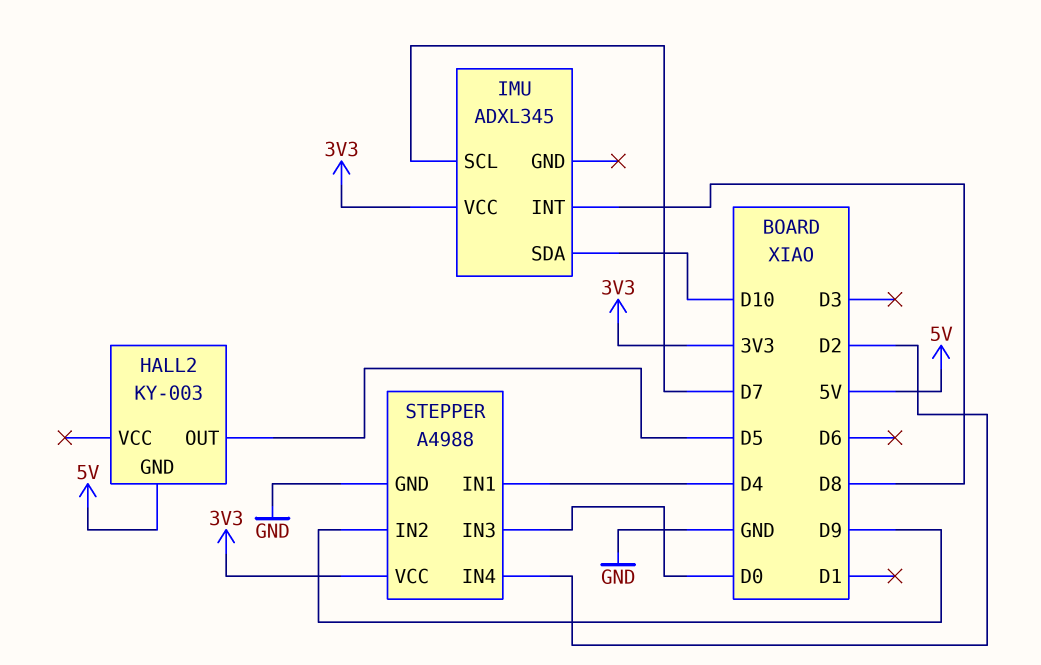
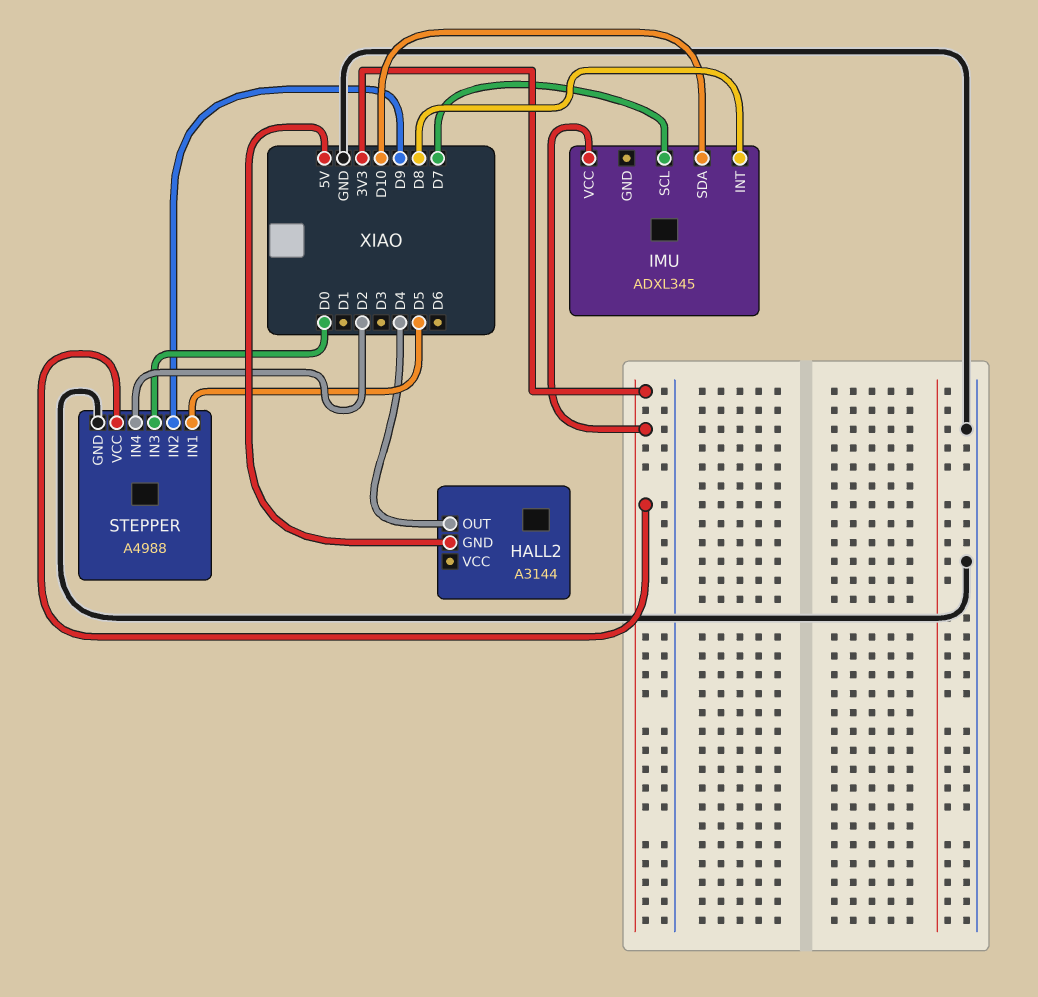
HALL2: KY-003 -> A3144
HALL2 pin OUT: D5 -> D4
STEPPER pin IN1: D4 -> D5

